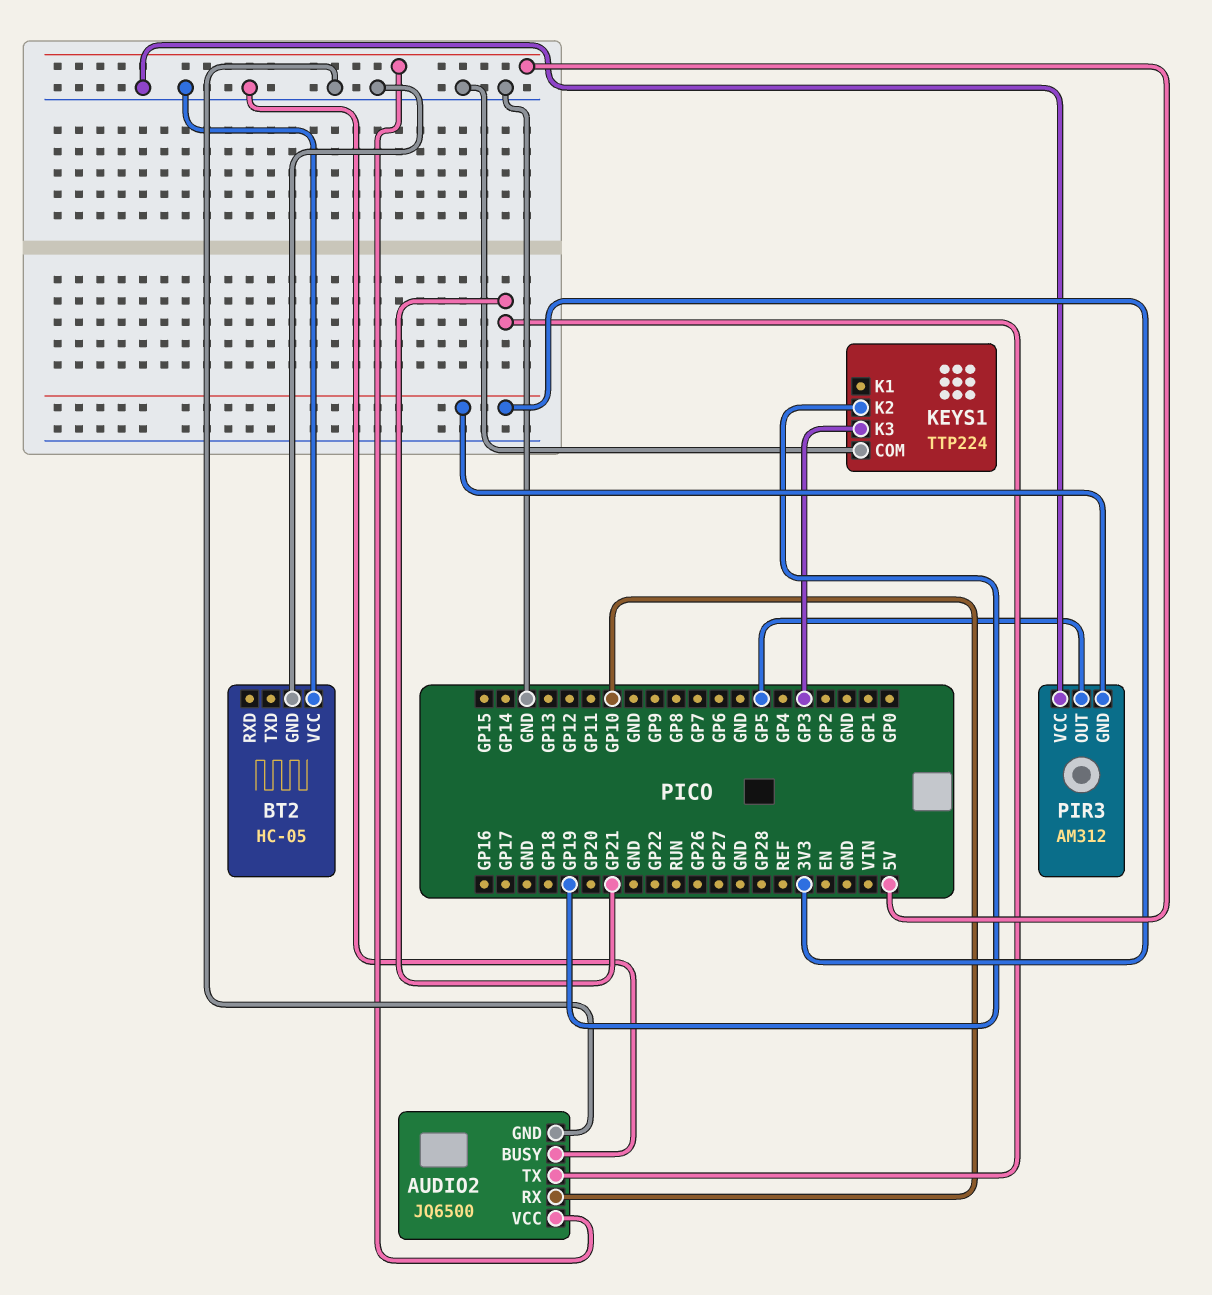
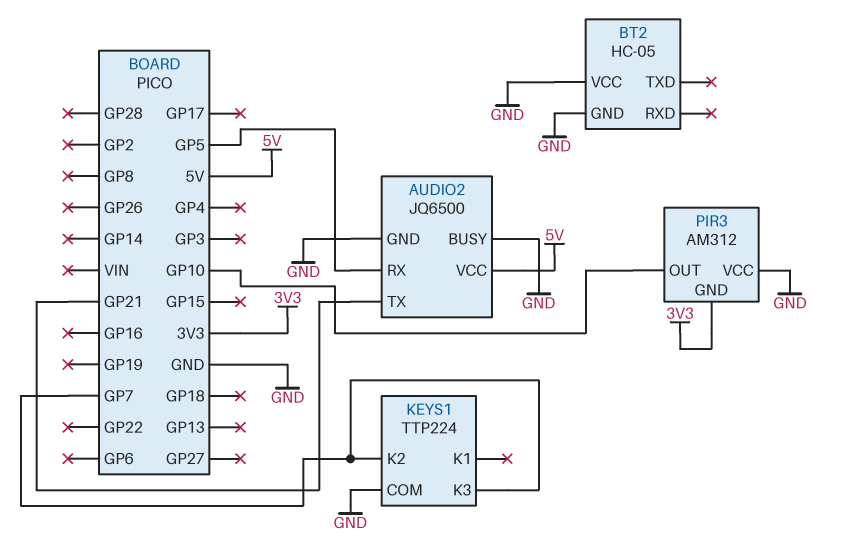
AUDIO2 pin RX: GP10 -> GP5
KEYS1 pin K2: GP19 -> GP7
KEYS1 pin K3: GP3 -> GP7
PIR3 pin OUT: GP5 -> GP10

